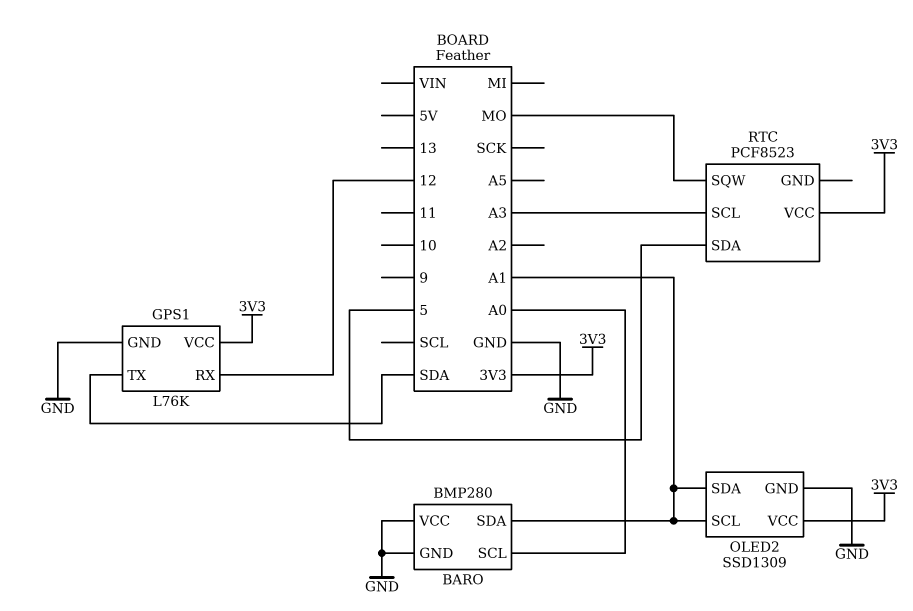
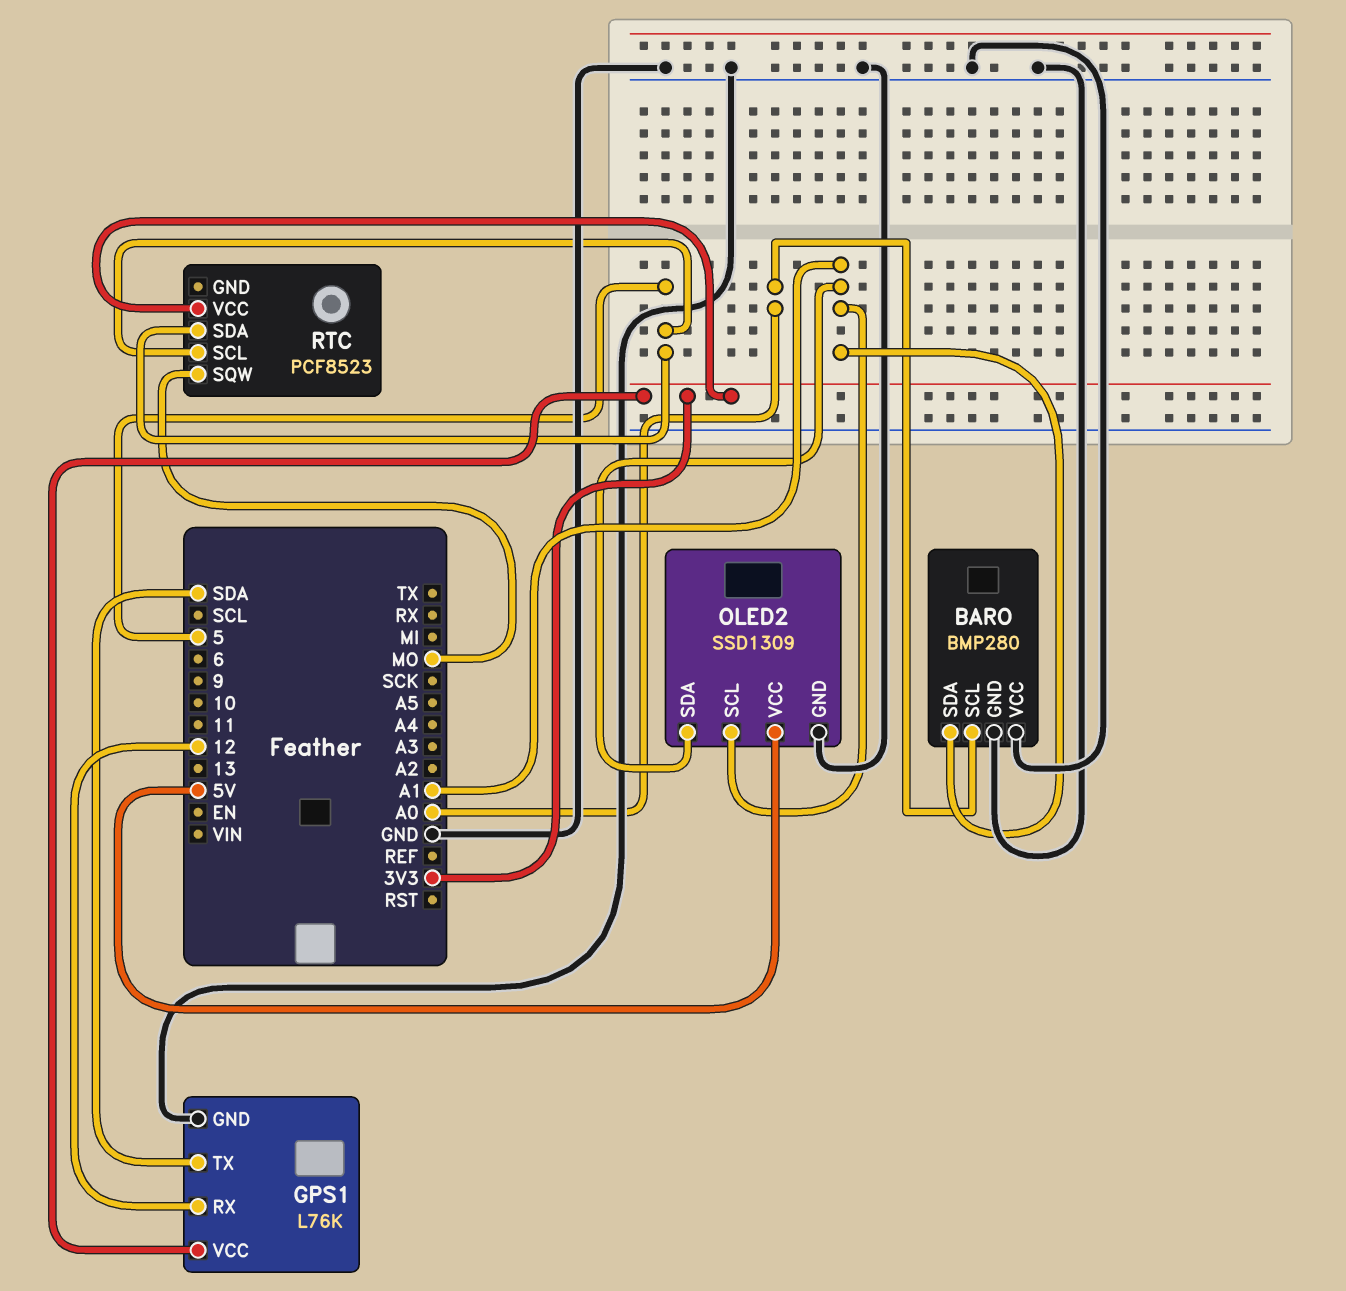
OLED2 pin VCC: 3V3 -> 5V
RTC pin SCL: A3 -> 5

